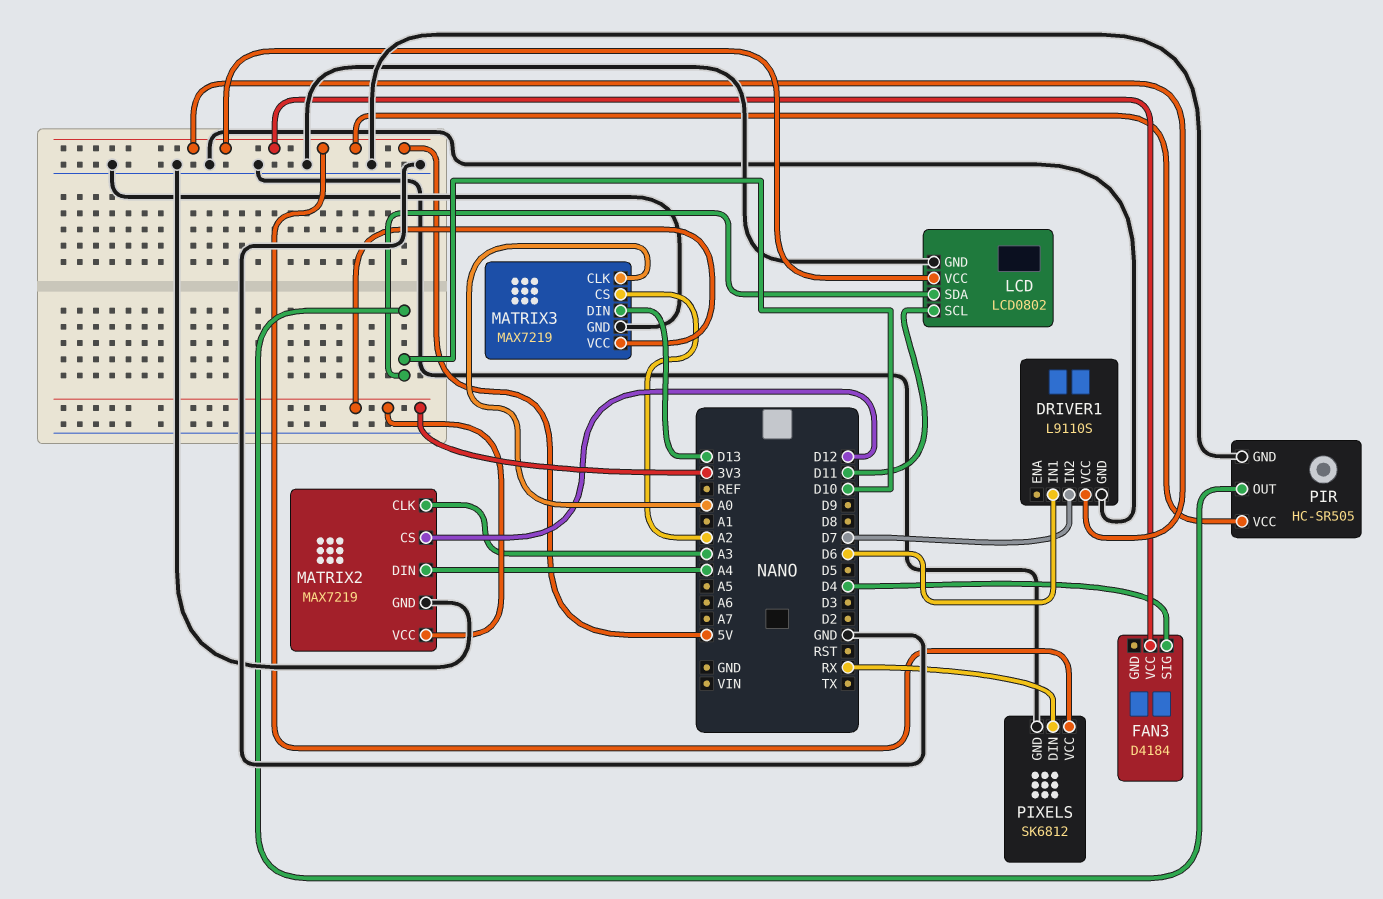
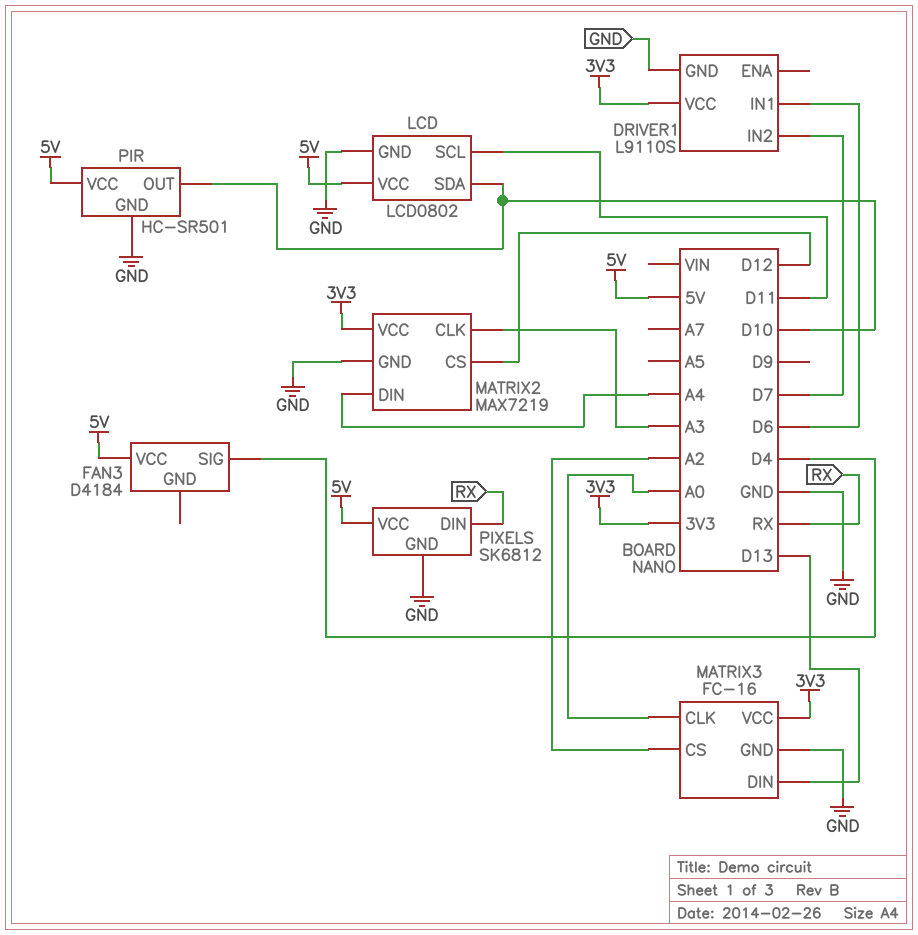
DRIVER1 pin VCC: 5V -> 3V3
MATRIX3: MAX7219 -> FC-16
PIR: HC-SR505 -> HC-SR501

